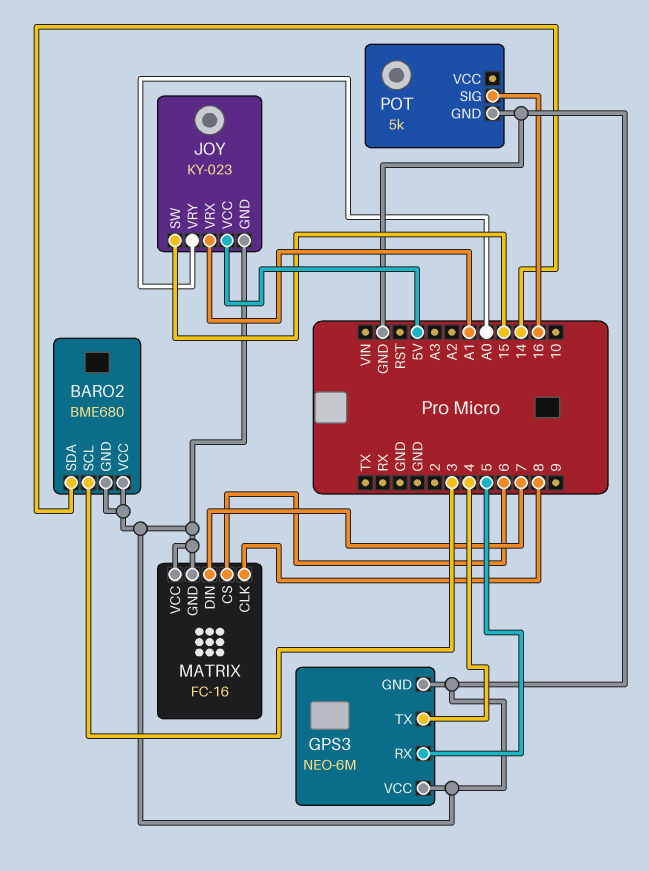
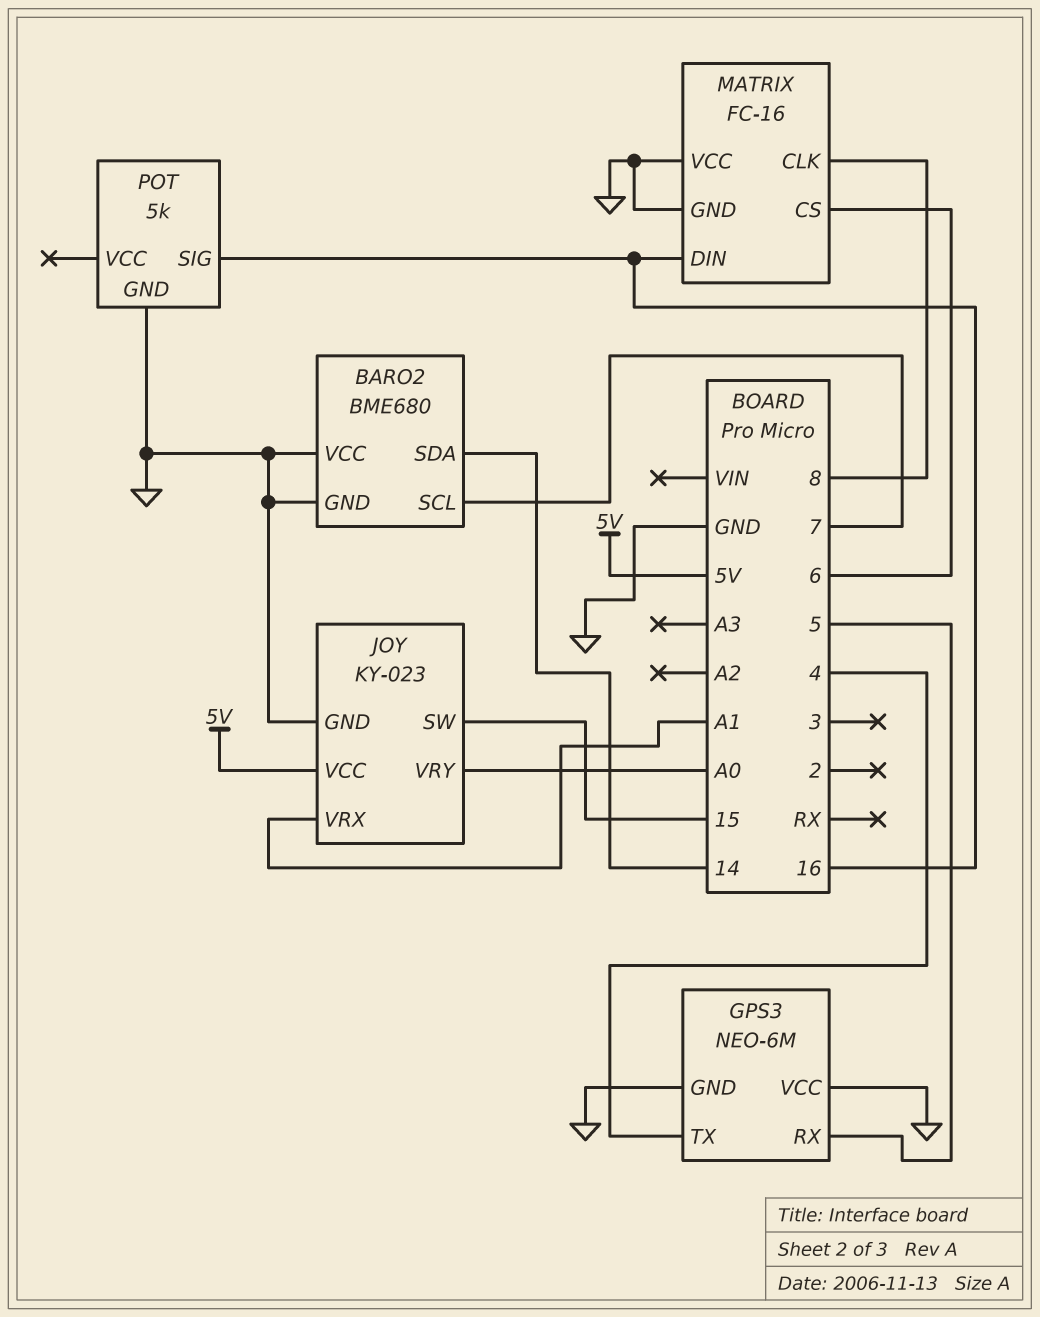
BARO2 pin SCL: 3 -> 7
MATRIX pin DIN: 7 -> 16

